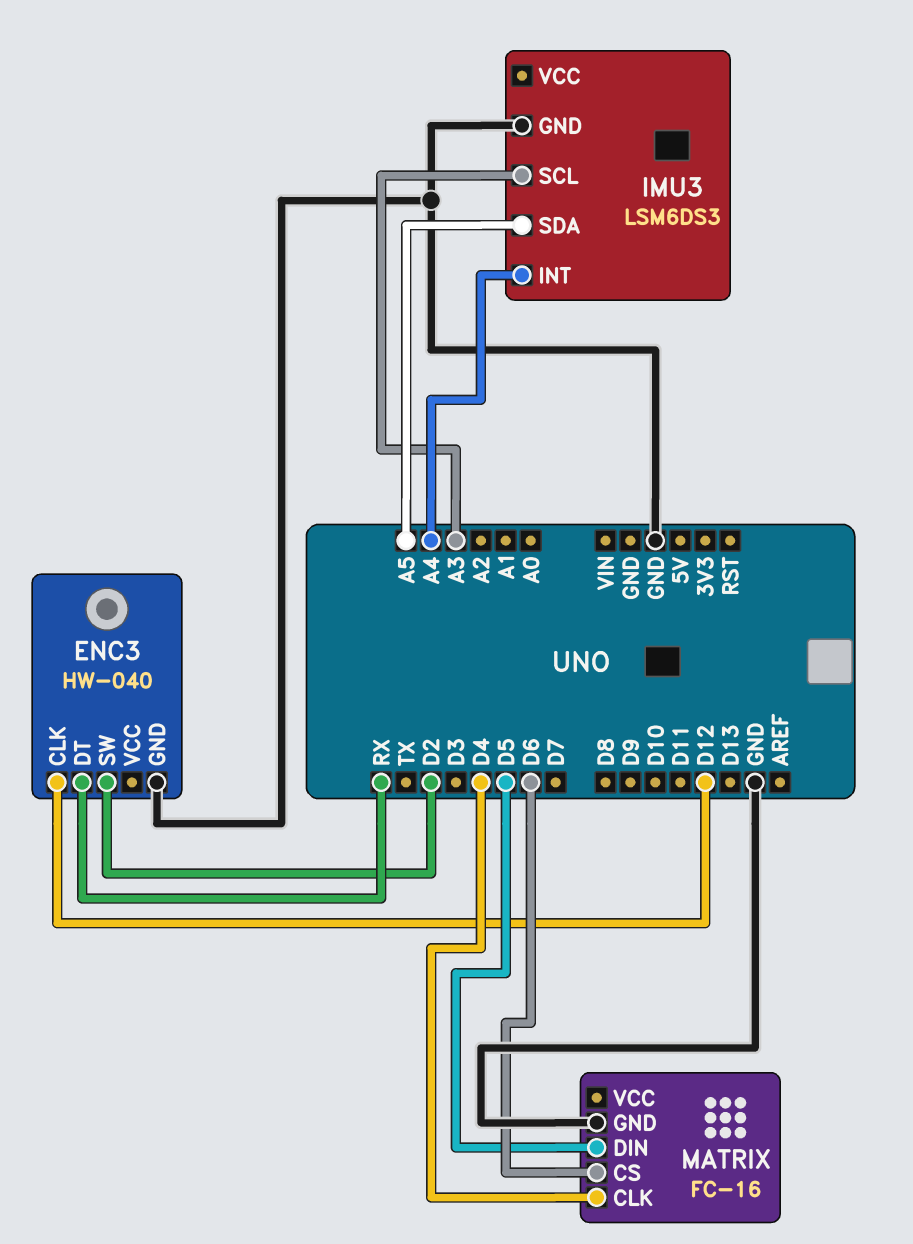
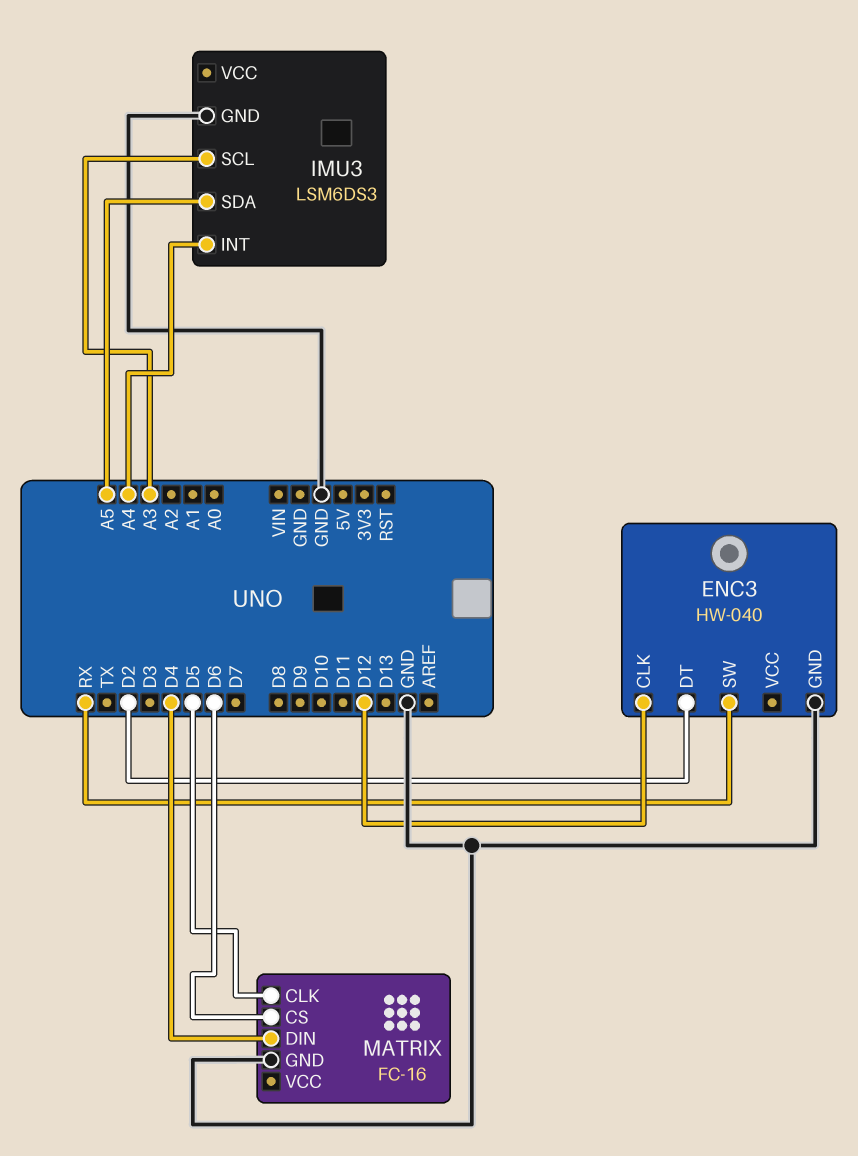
ENC3 pin DT: RX -> D2
ENC3 pin SW: D2 -> RX
MATRIX pin CLK: D4 -> D5
MATRIX pin DIN: D5 -> D4

